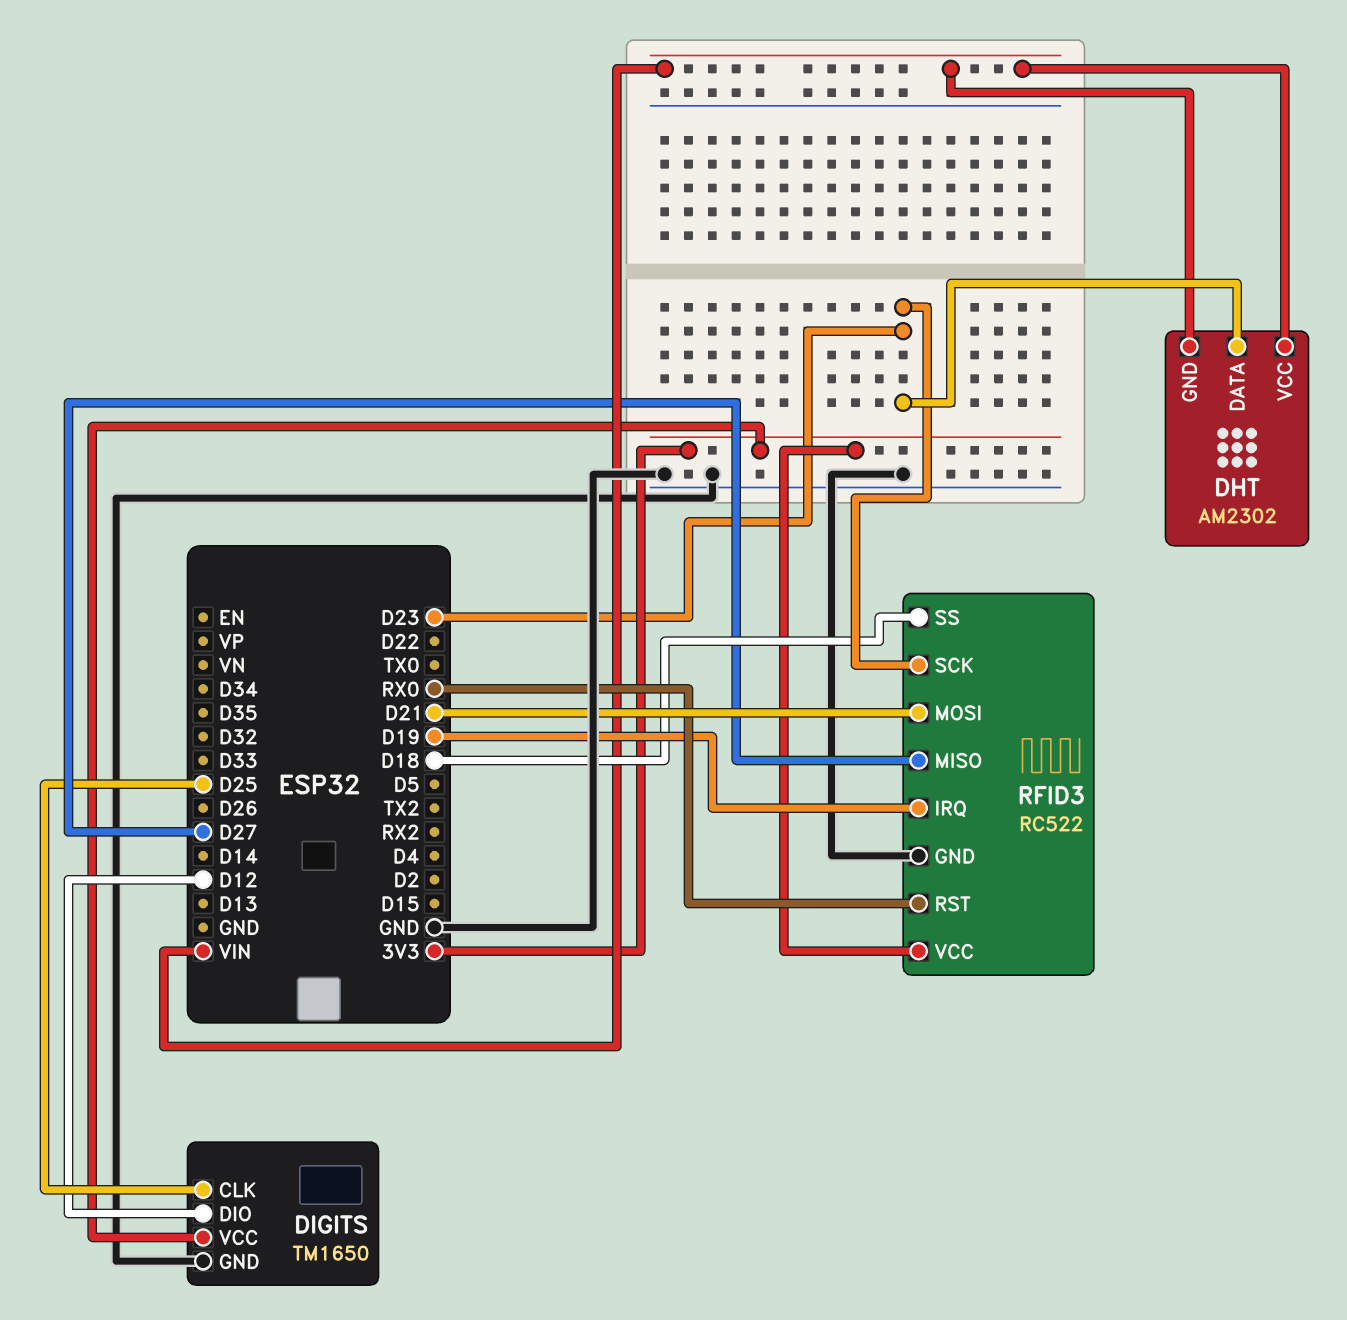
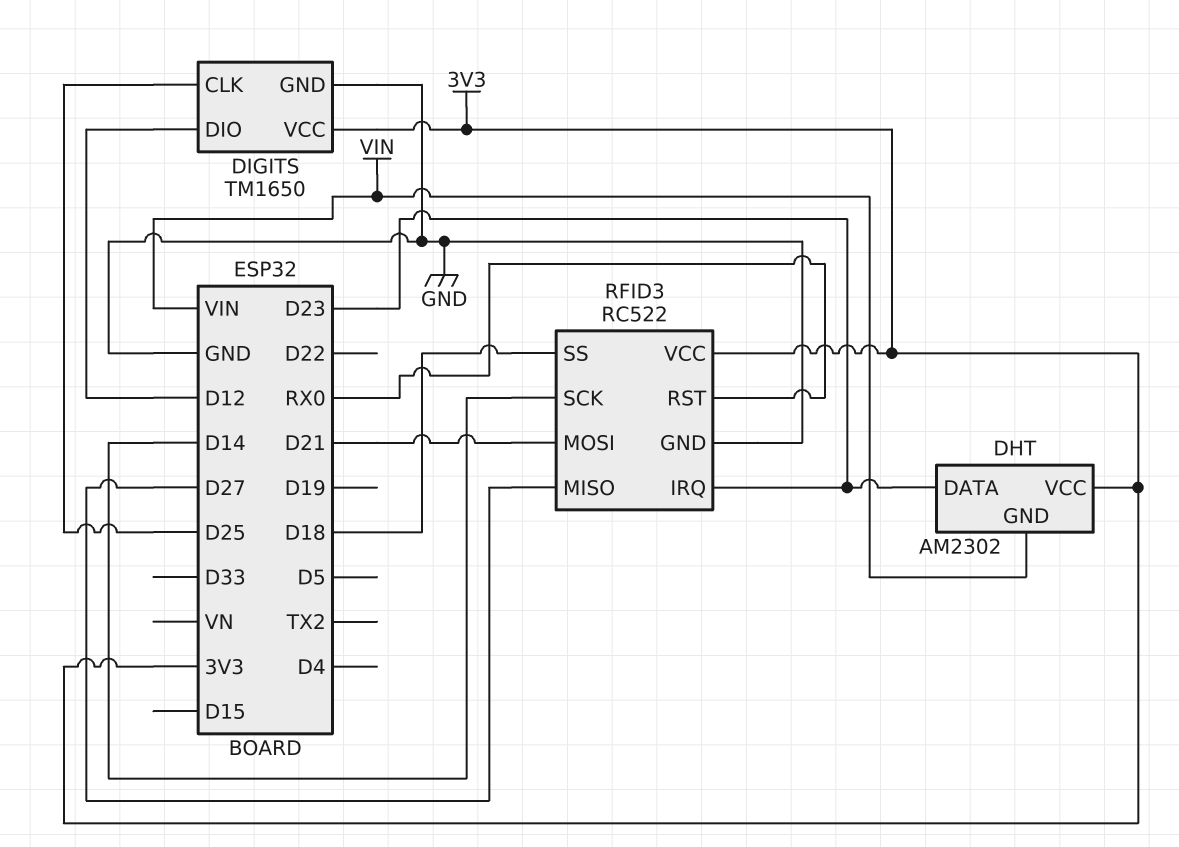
DHT pin VCC: VIN -> 3V3
RFID3 pin IRQ: D19 -> D23
RFID3 pin SCK: D23 -> D14

